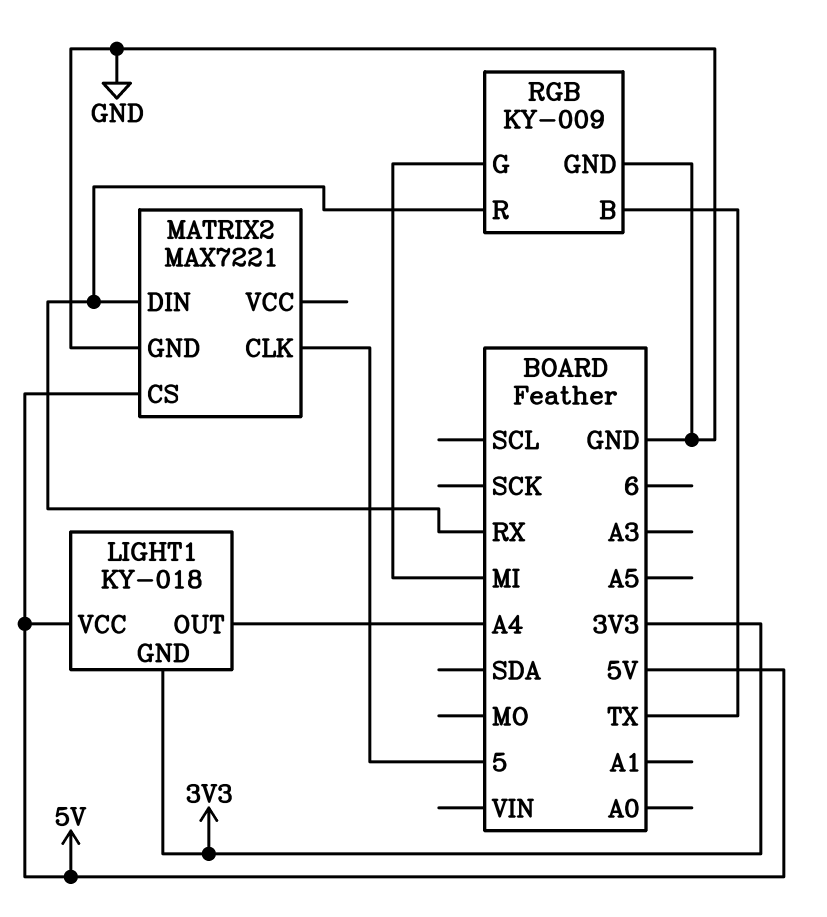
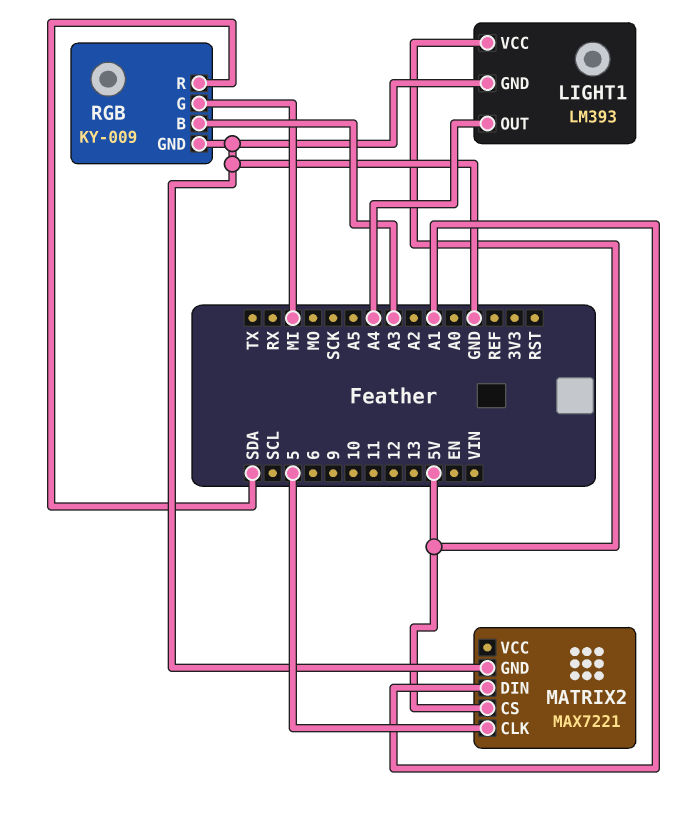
LIGHT1: KY-018 -> LM393
LIGHT1 pin GND: 3V3 -> GND
MATRIX2 pin DIN: RX -> A1
RGB pin B: TX -> A3
RGB pin R: RX -> SDA

